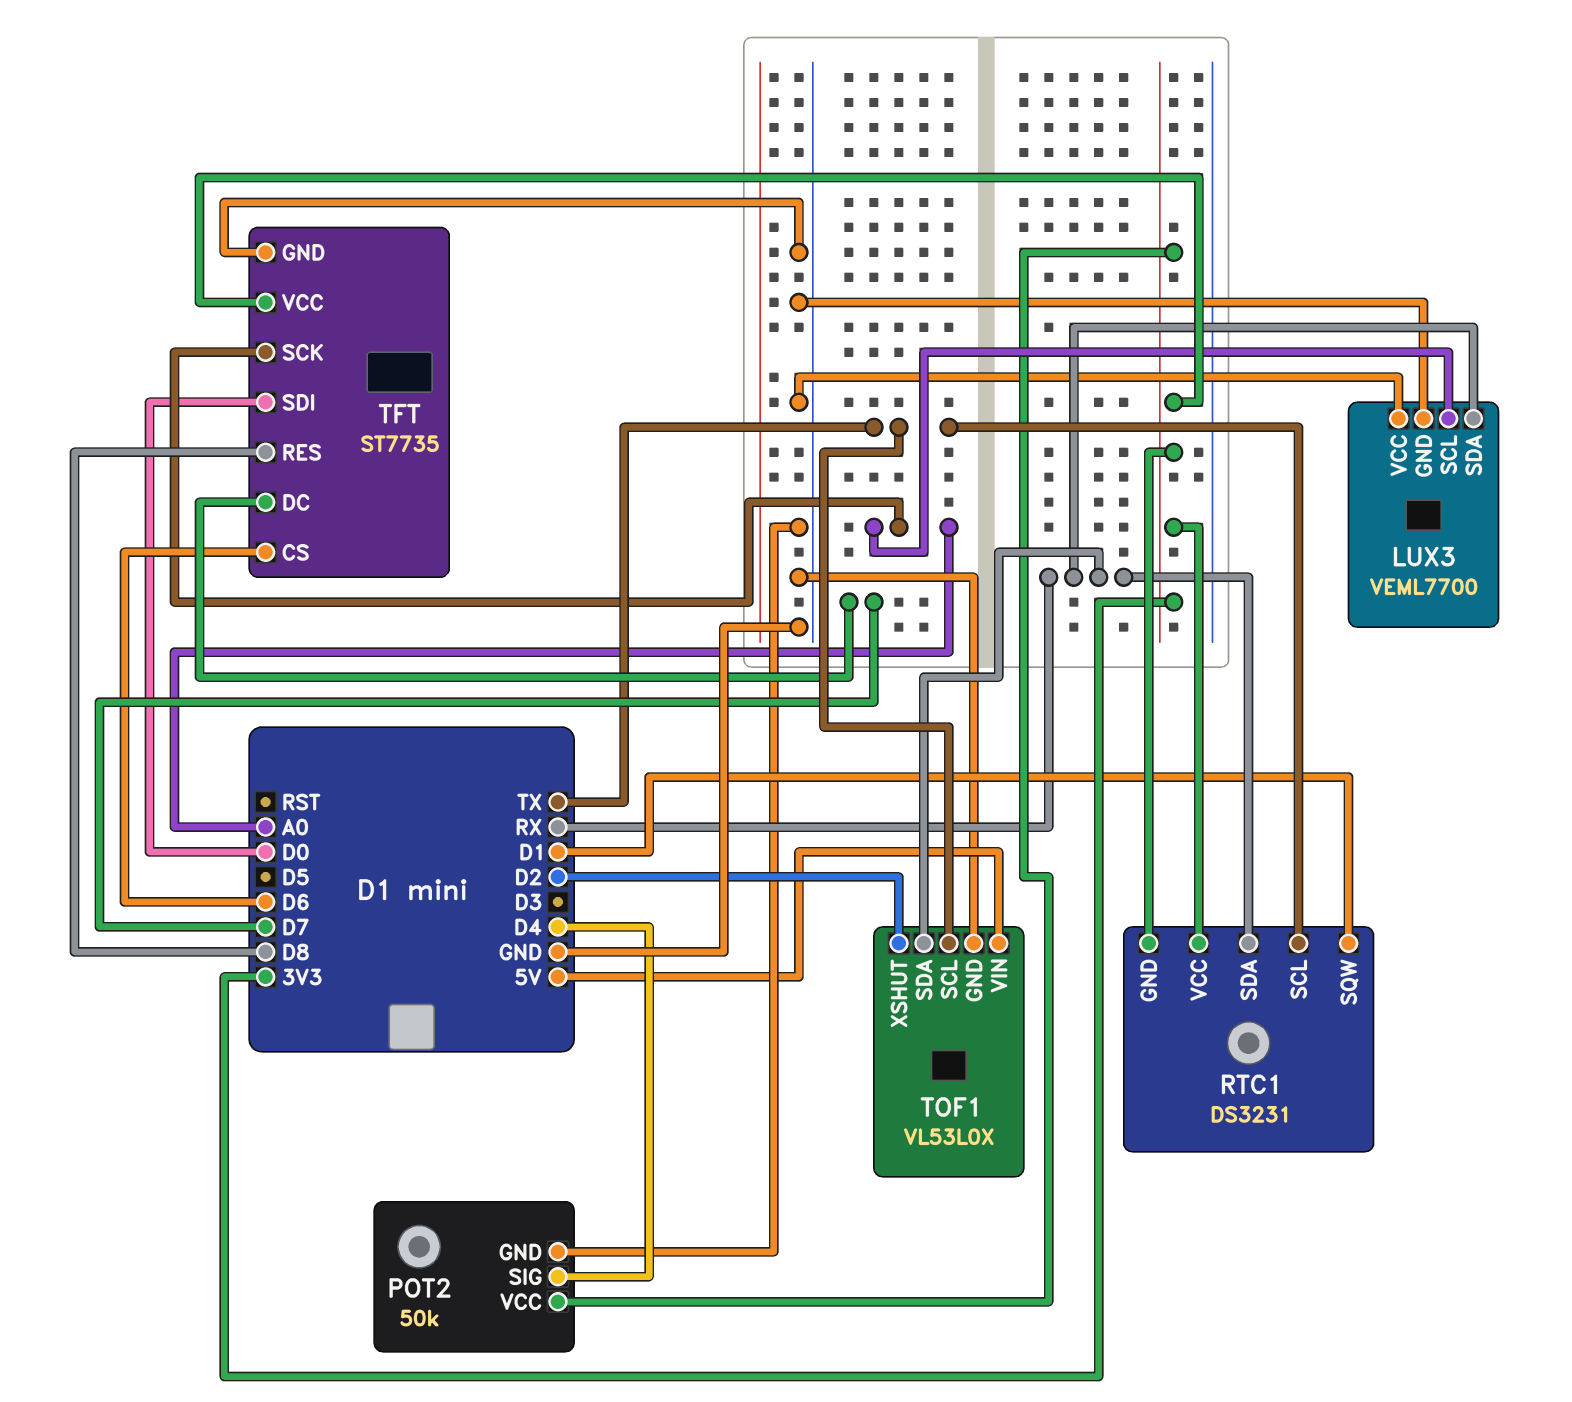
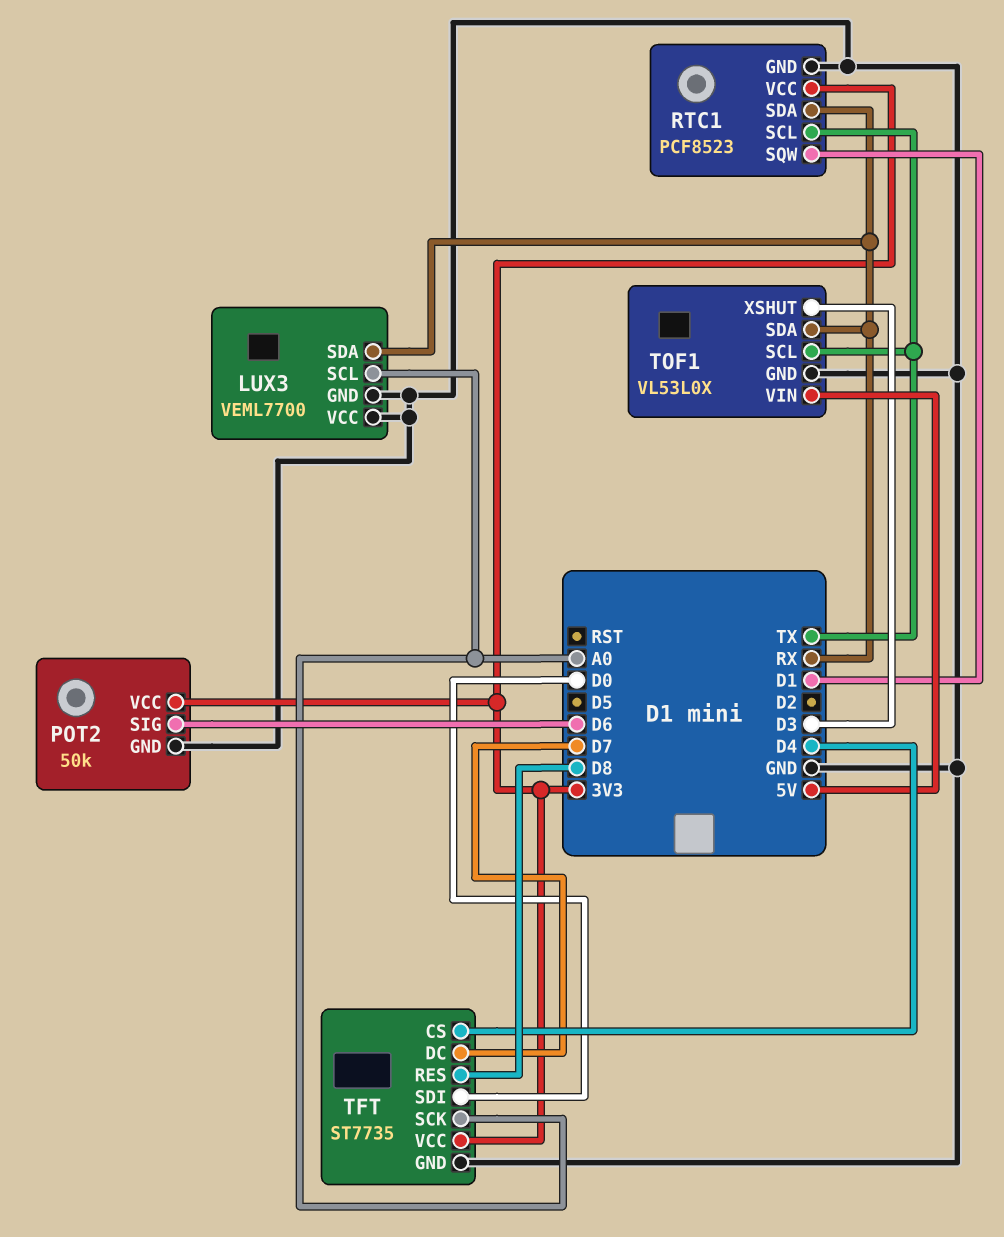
POT2 pin SIG: D4 -> D6
RTC1: DS3231 -> PCF8523
RTC1 pin GND: 3V3 -> GND
TFT pin CS: D6 -> D4
TOF1 pin XSHUT: D2 -> D3

